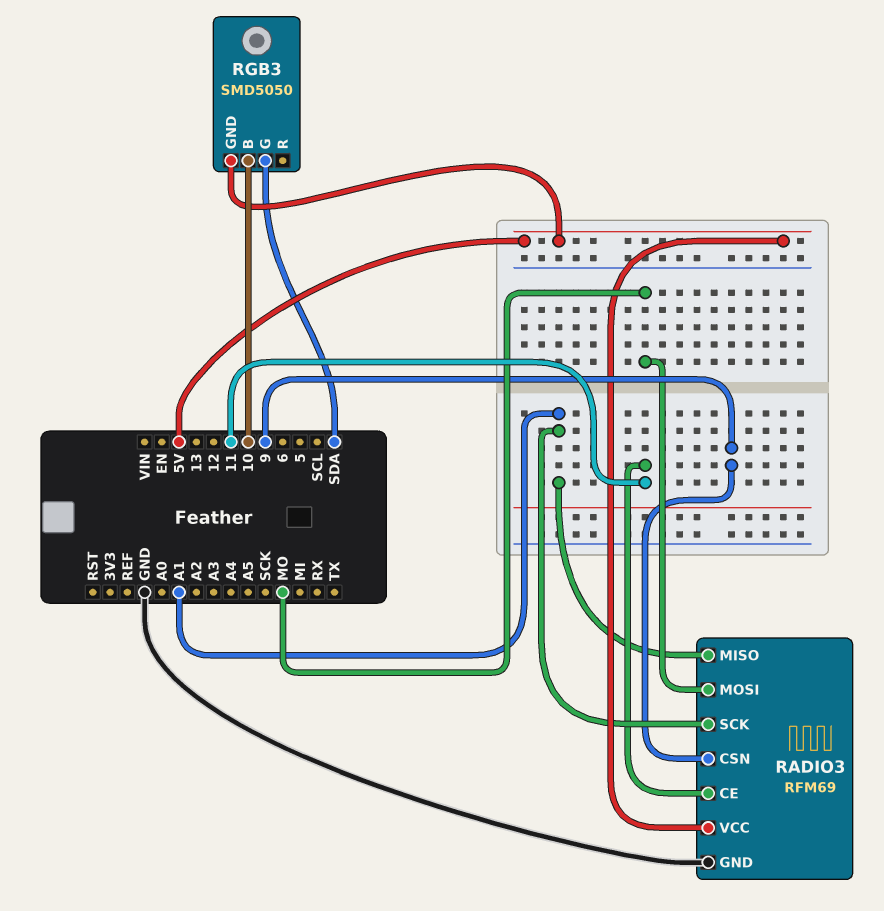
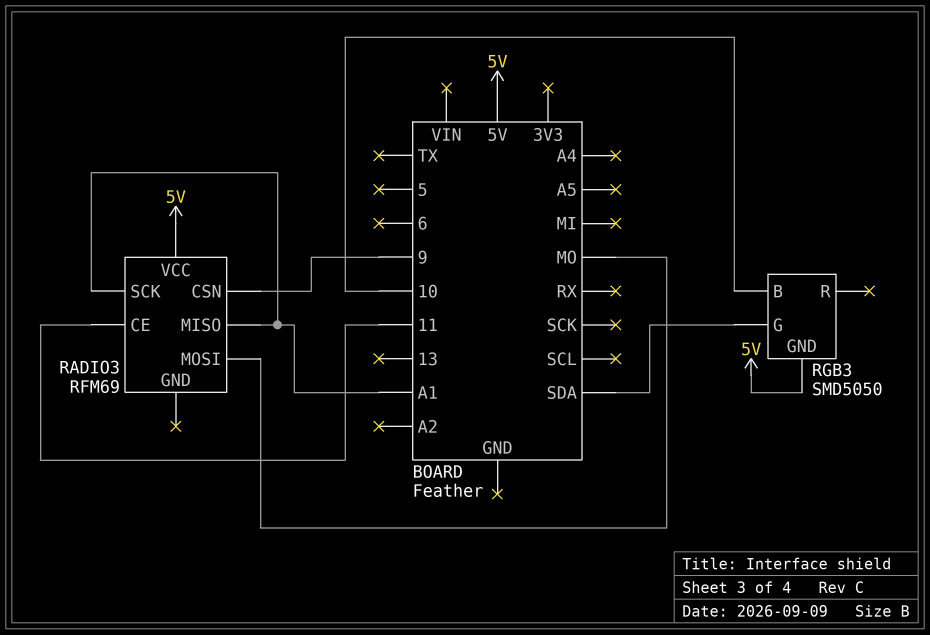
RADIO3 pin GND: GND -> none

